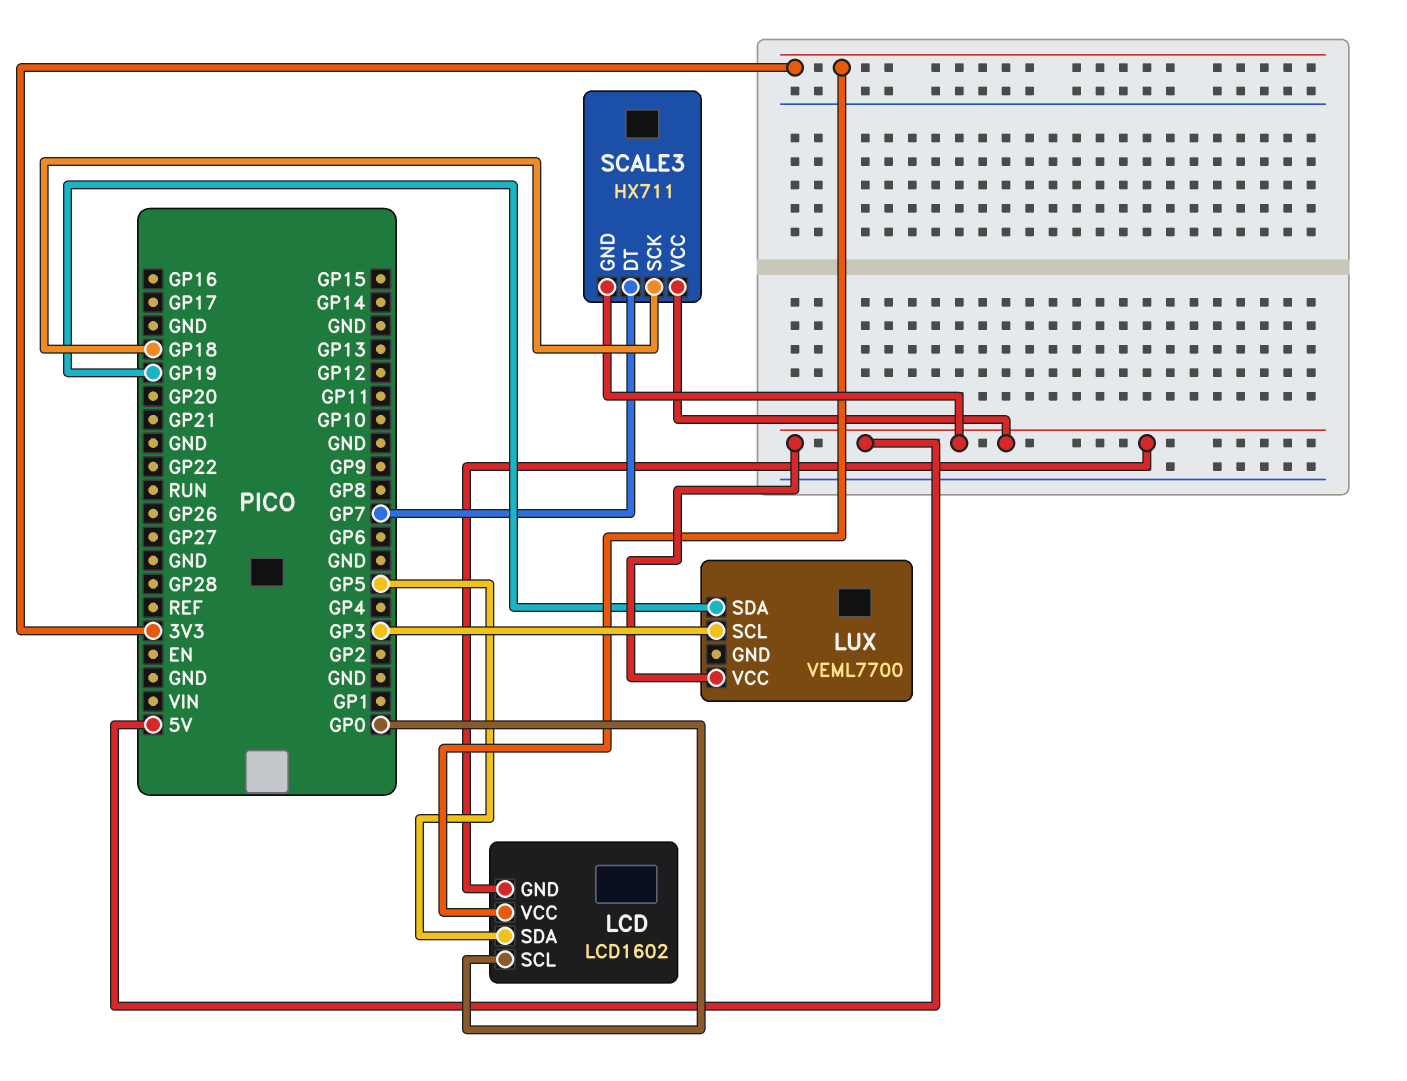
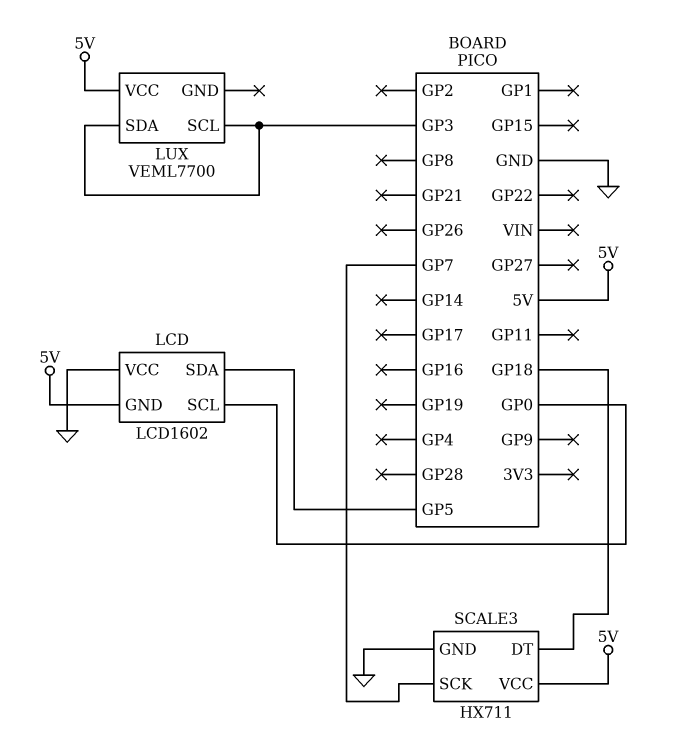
LCD pin VCC: 3V3 -> GND
LUX pin SDA: GP19 -> GP3
SCALE3 pin DT: GP7 -> GP18
SCALE3 pin GND: 5V -> GND
SCALE3 pin SCK: GP18 -> GP7

